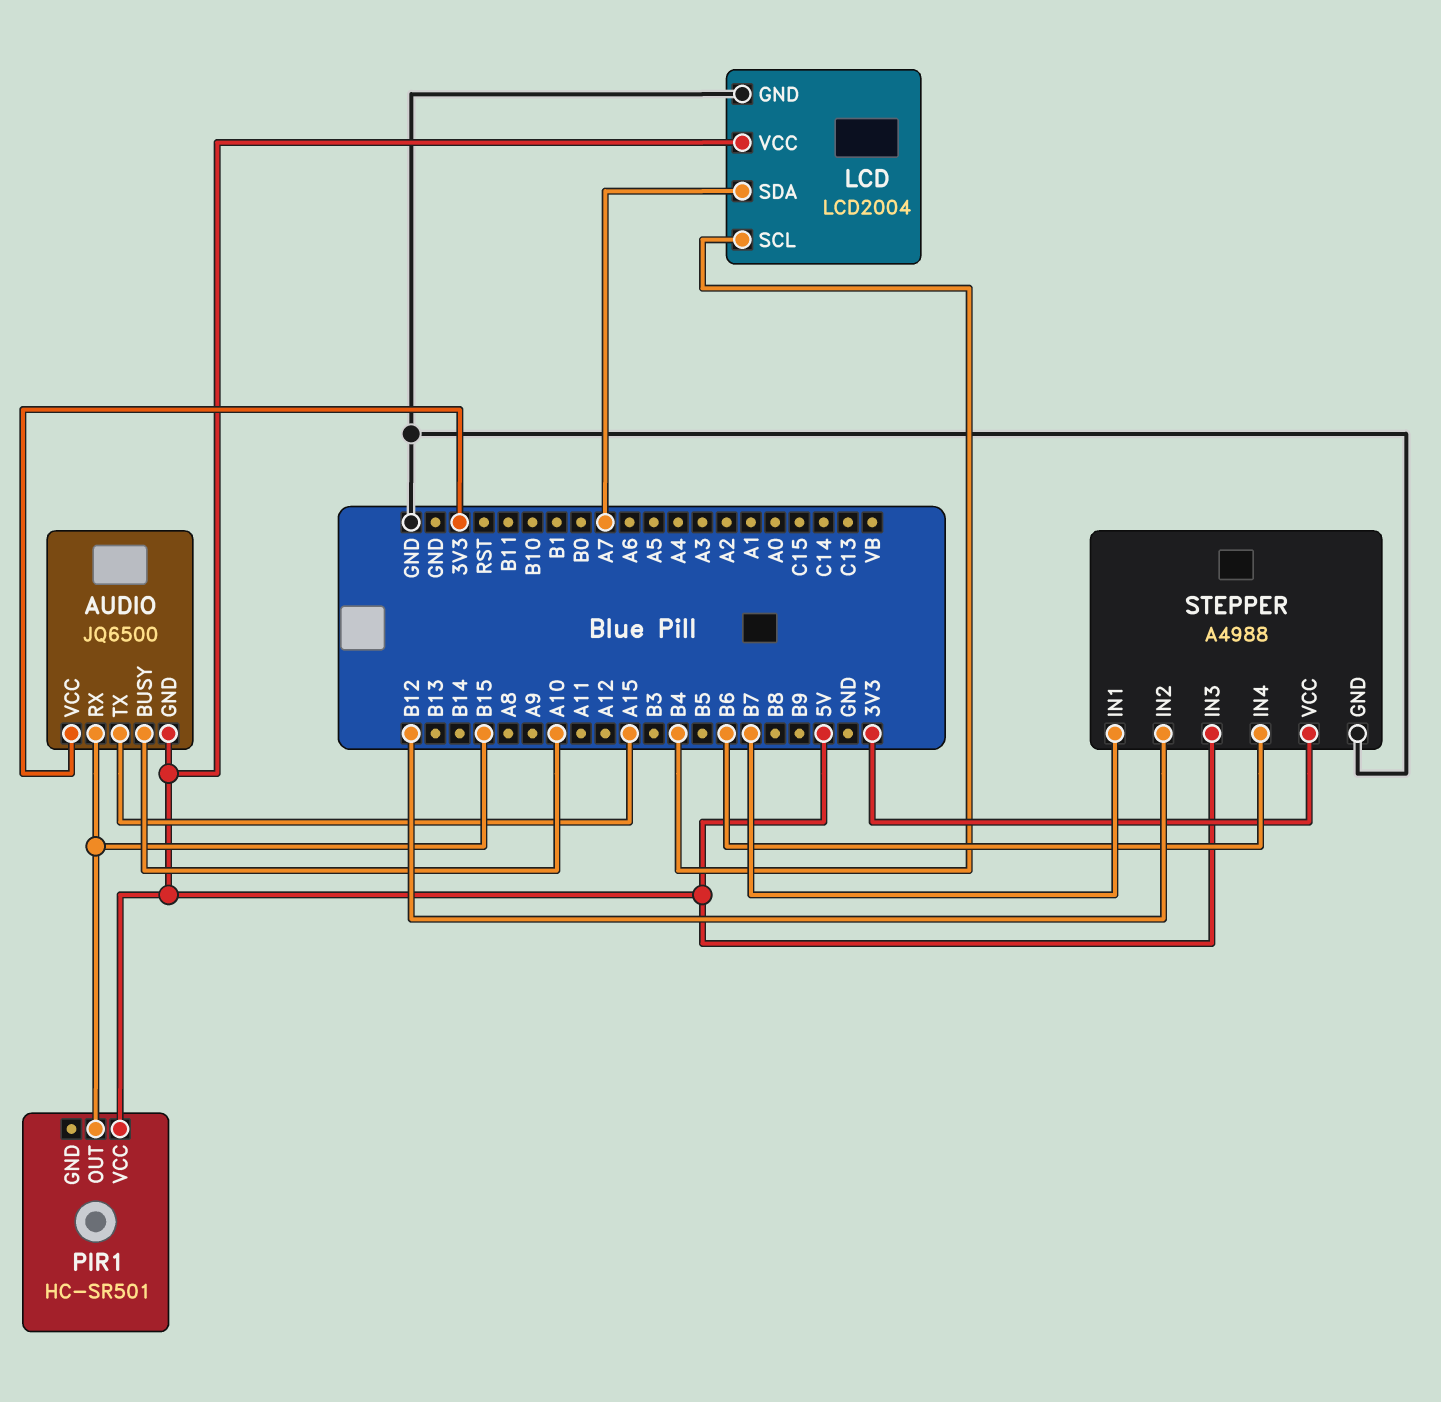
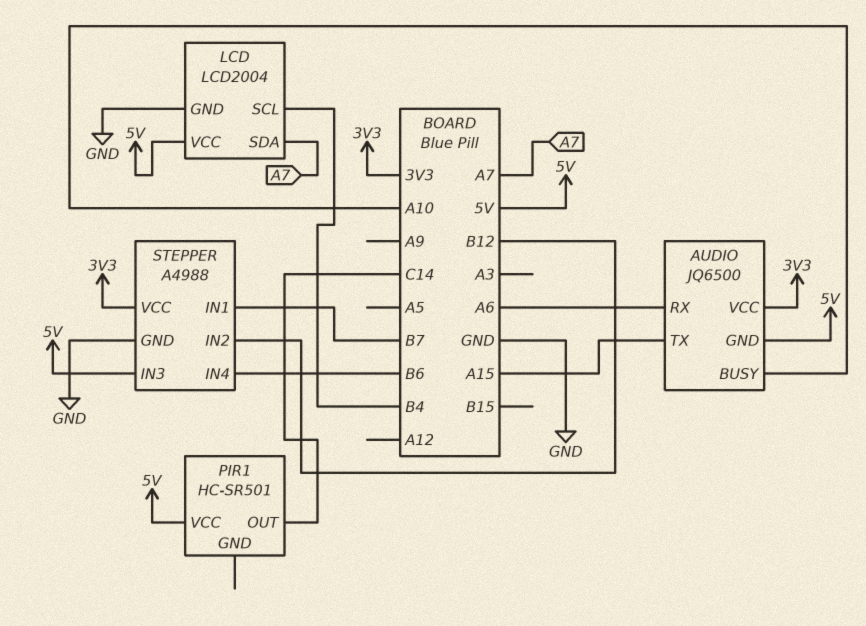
AUDIO pin RX: B15 -> A6
PIR1 pin OUT: B15 -> C14

